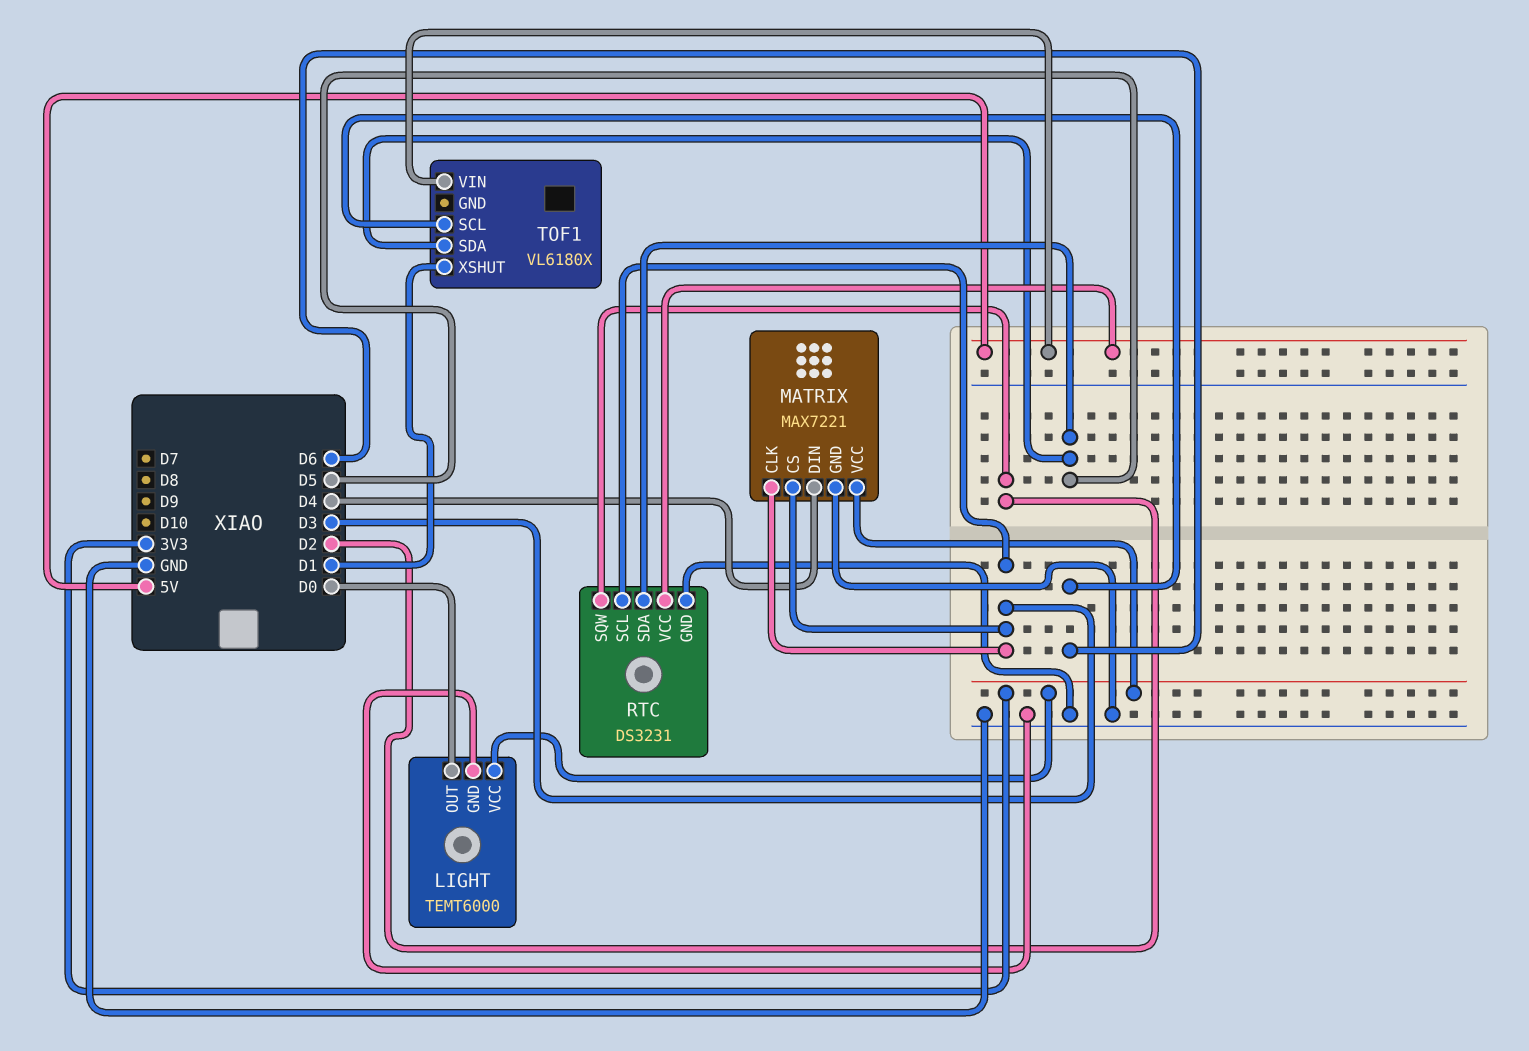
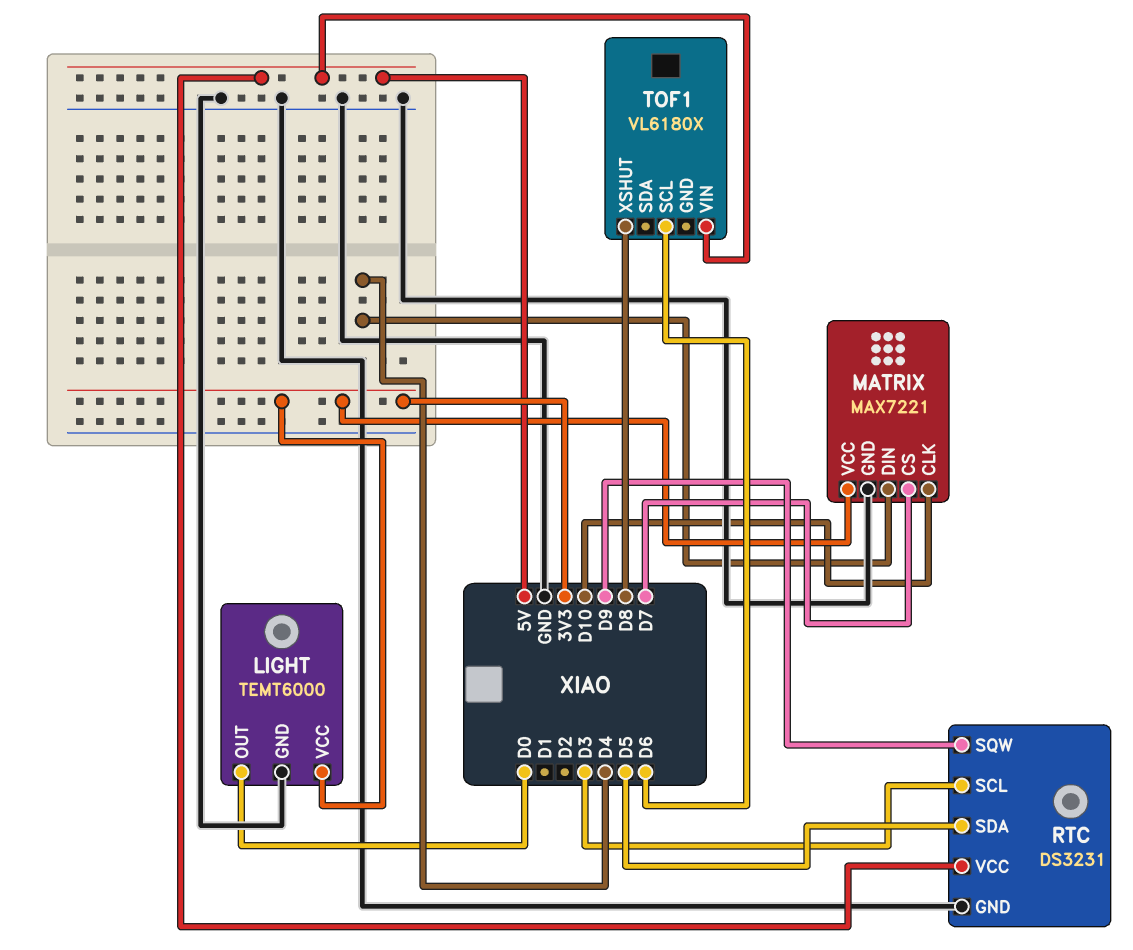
MATRIX pin CLK: D3 -> D10
MATRIX pin CS: D3 -> D7
RTC pin SQW: D2 -> D9
TOF1 pin SDA: D5 -> none
TOF1 pin XSHUT: D1 -> D8

